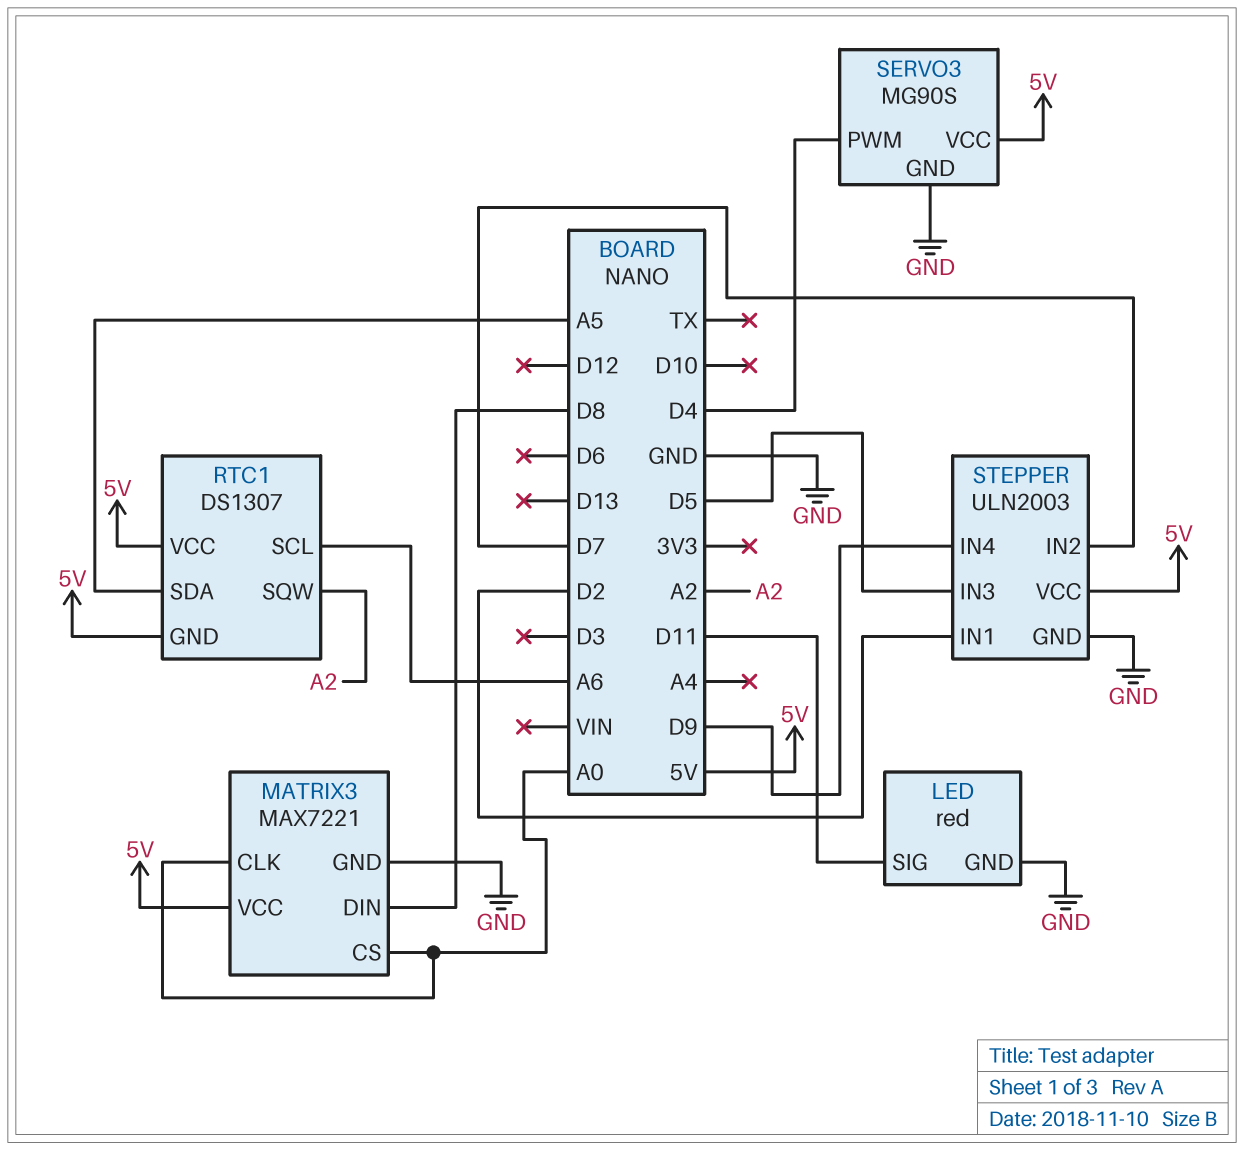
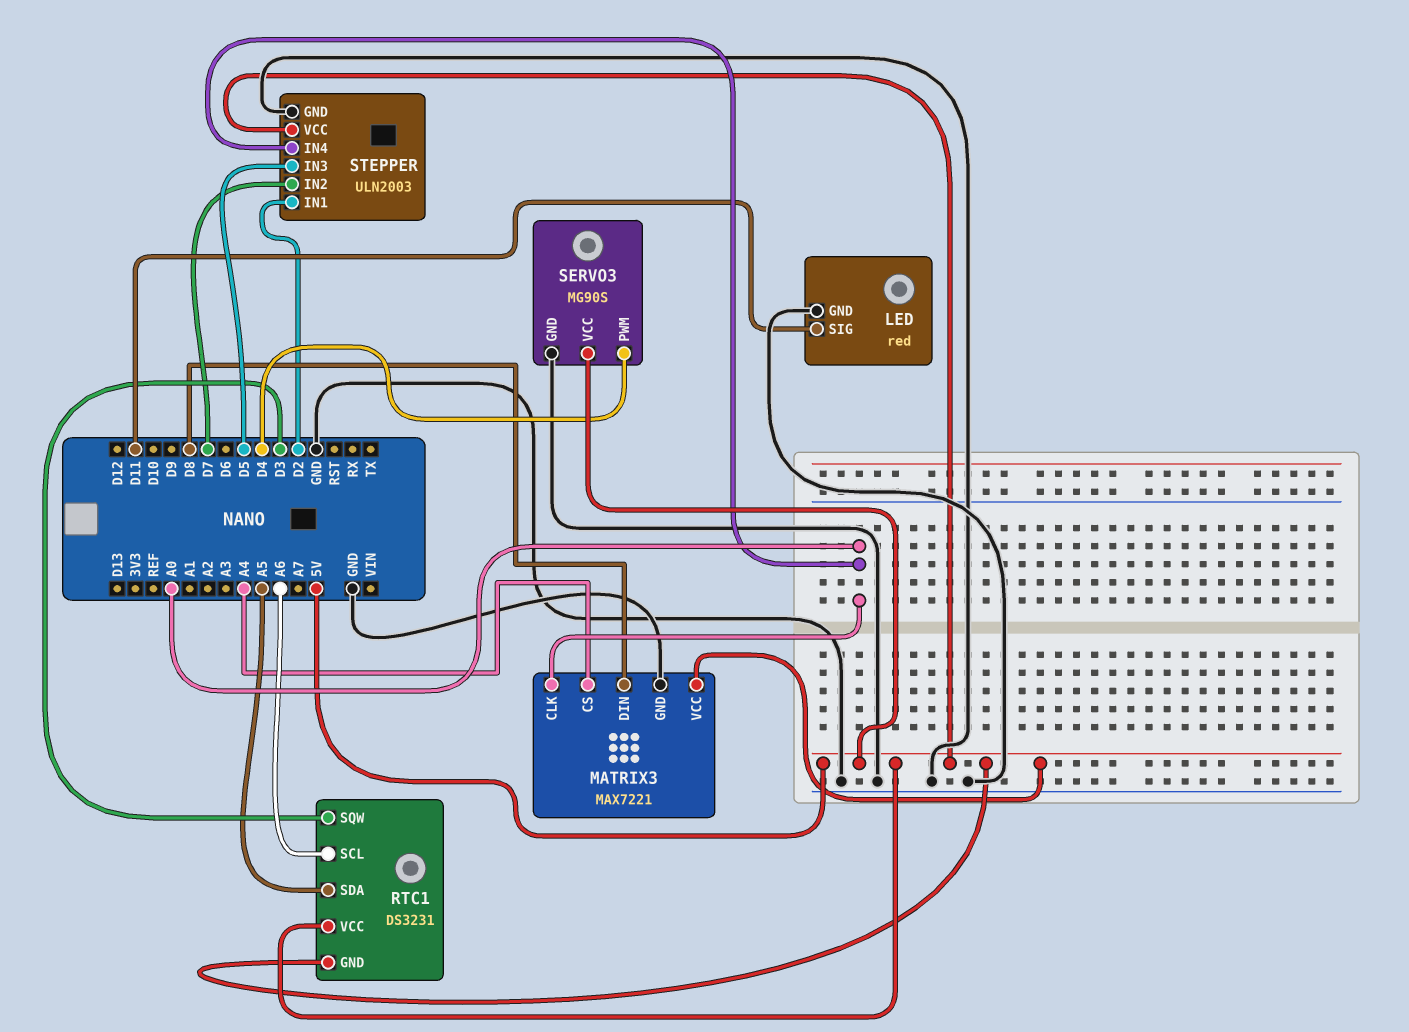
MATRIX3 pin CS: A0 -> A4
RTC1: DS1307 -> DS3231
RTC1 pin SQW: A2 -> D3
STEPPER pin IN4: D9 -> A0

